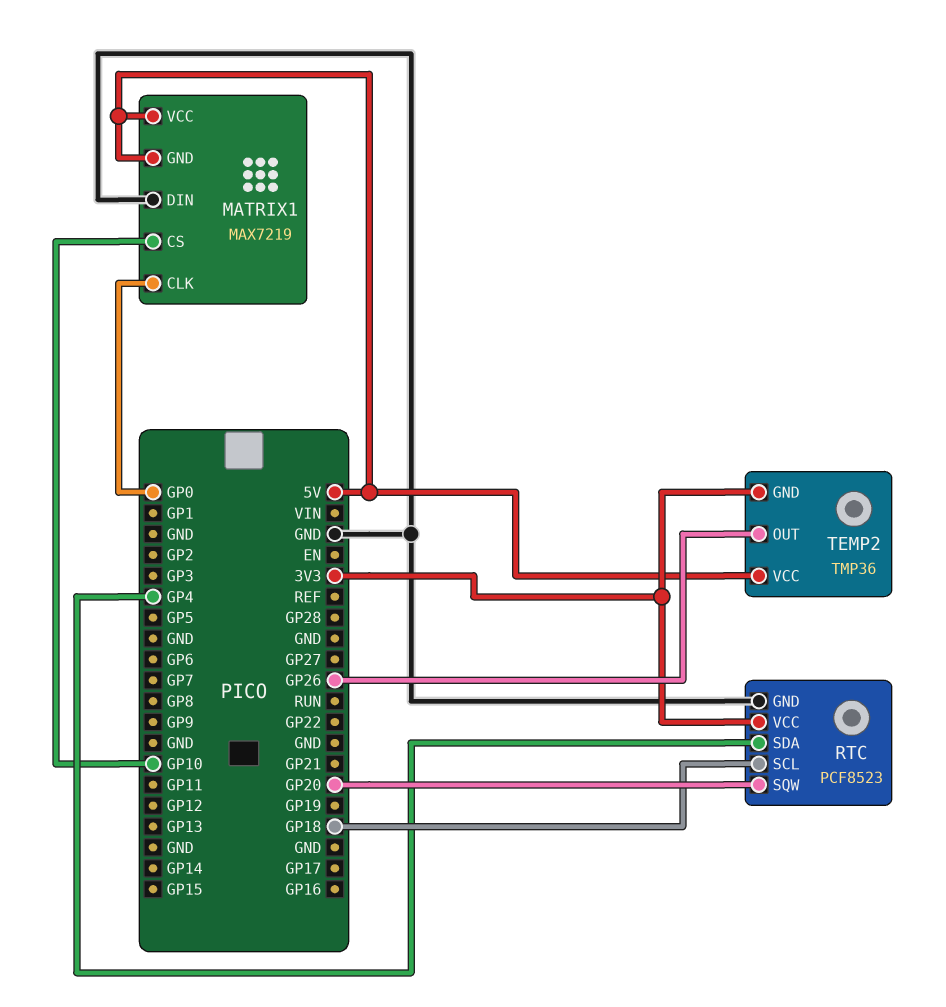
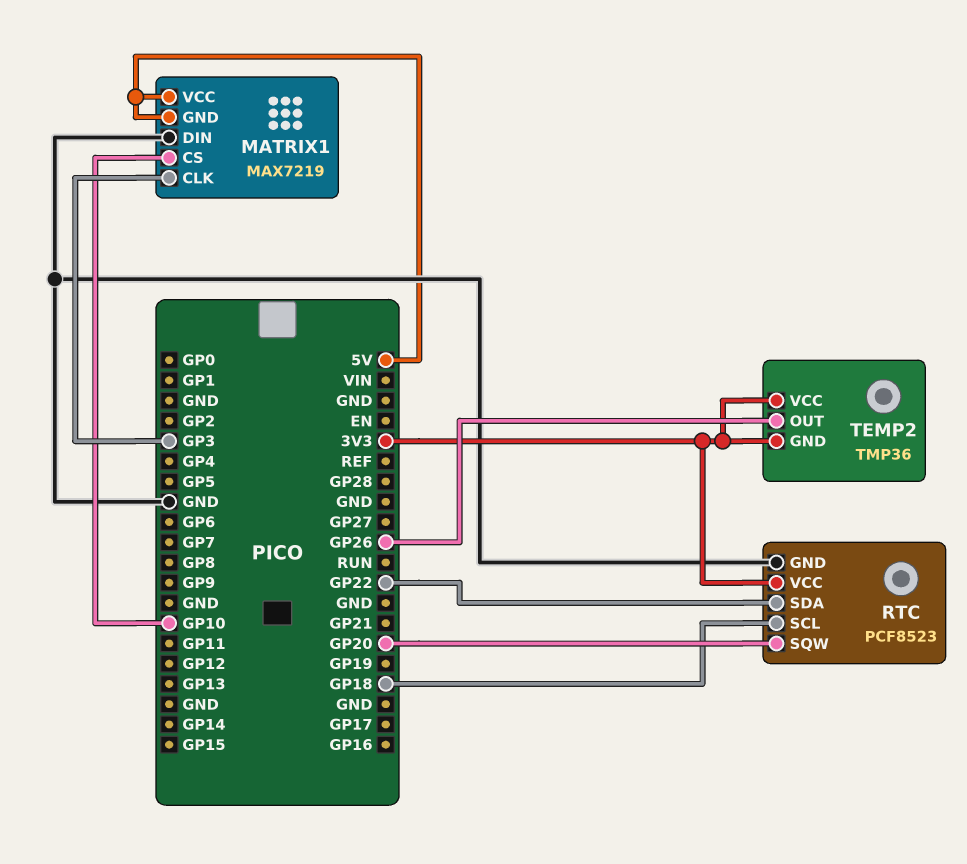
MATRIX1 pin CLK: GP0 -> GP3
RTC pin SDA: GP4 -> GP22
TEMP2 pin VCC: 5V -> 3V3

